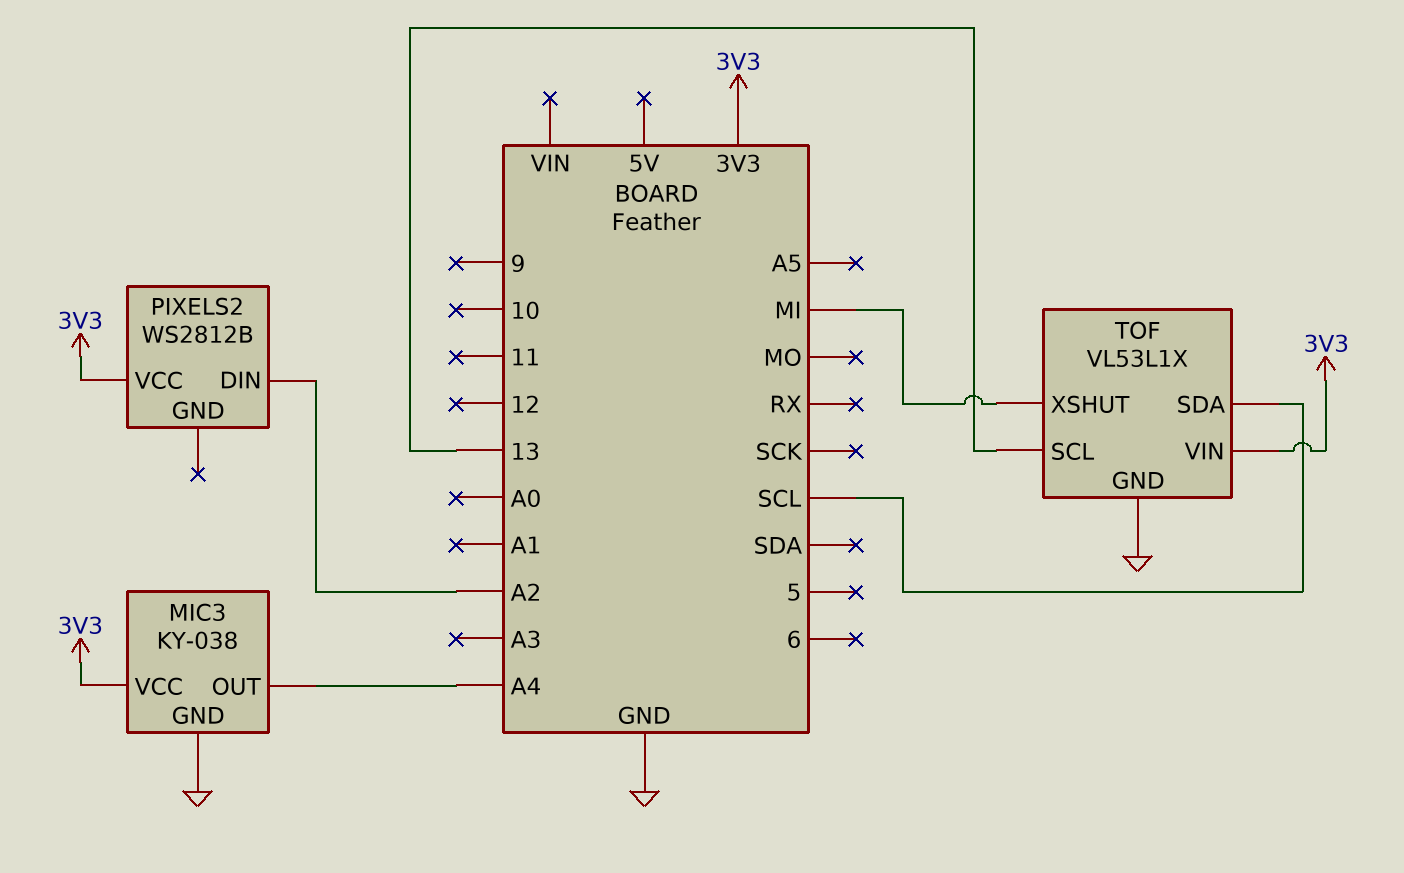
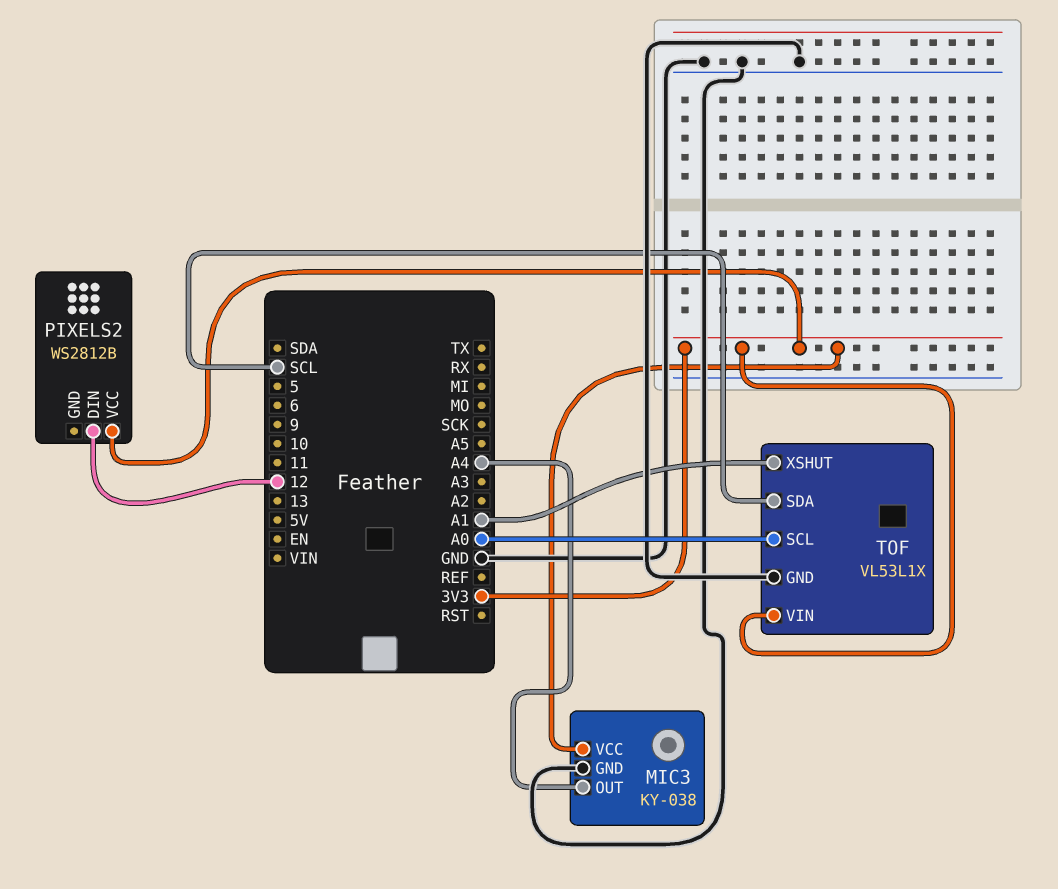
PIXELS2 pin DIN: A2 -> 12
TOF pin SCL: 13 -> A0
TOF pin XSHUT: MI -> A1

